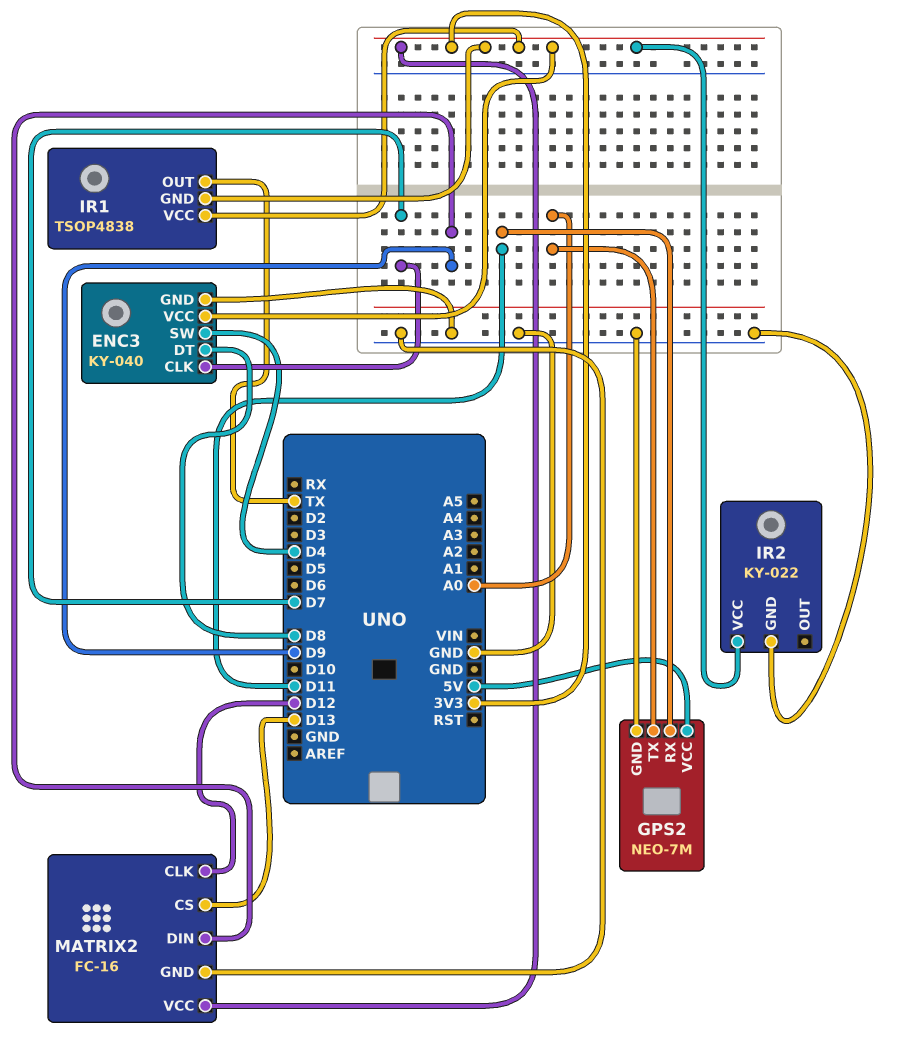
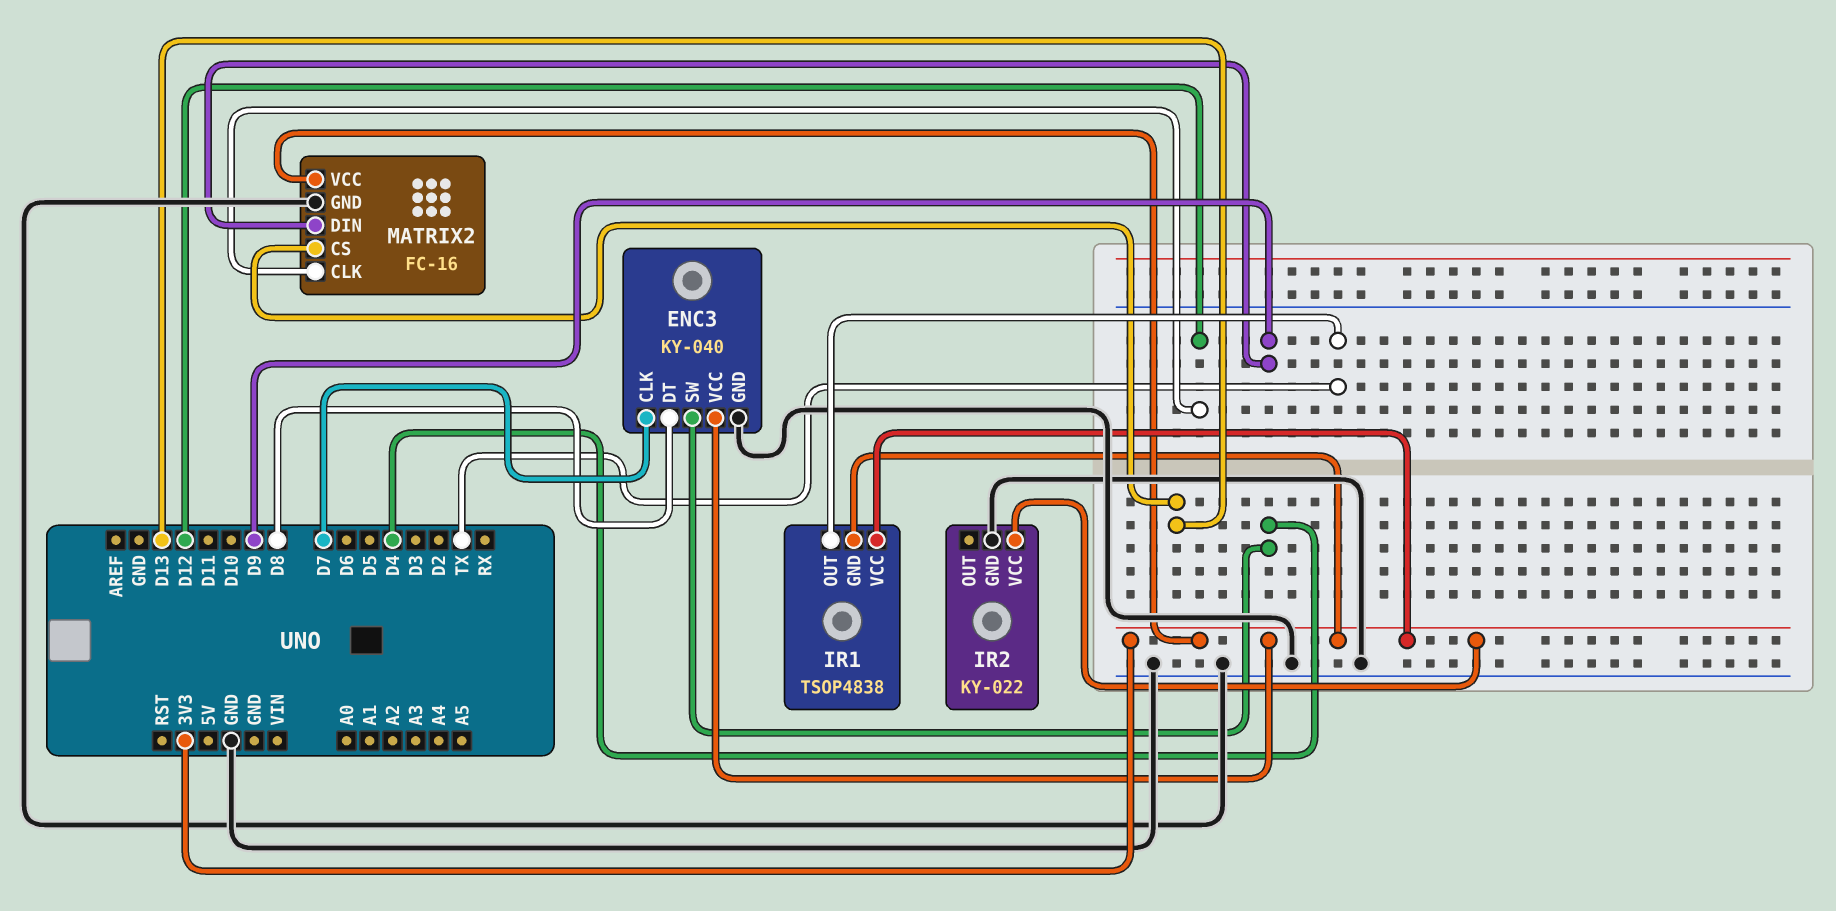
GPS2: NEO-7M -> none
GPS2 pin GND: GND -> none
GPS2 pin RX: D11 -> none
GPS2 pin TX: A0 -> none
GPS2 pin VCC: 5V -> none

